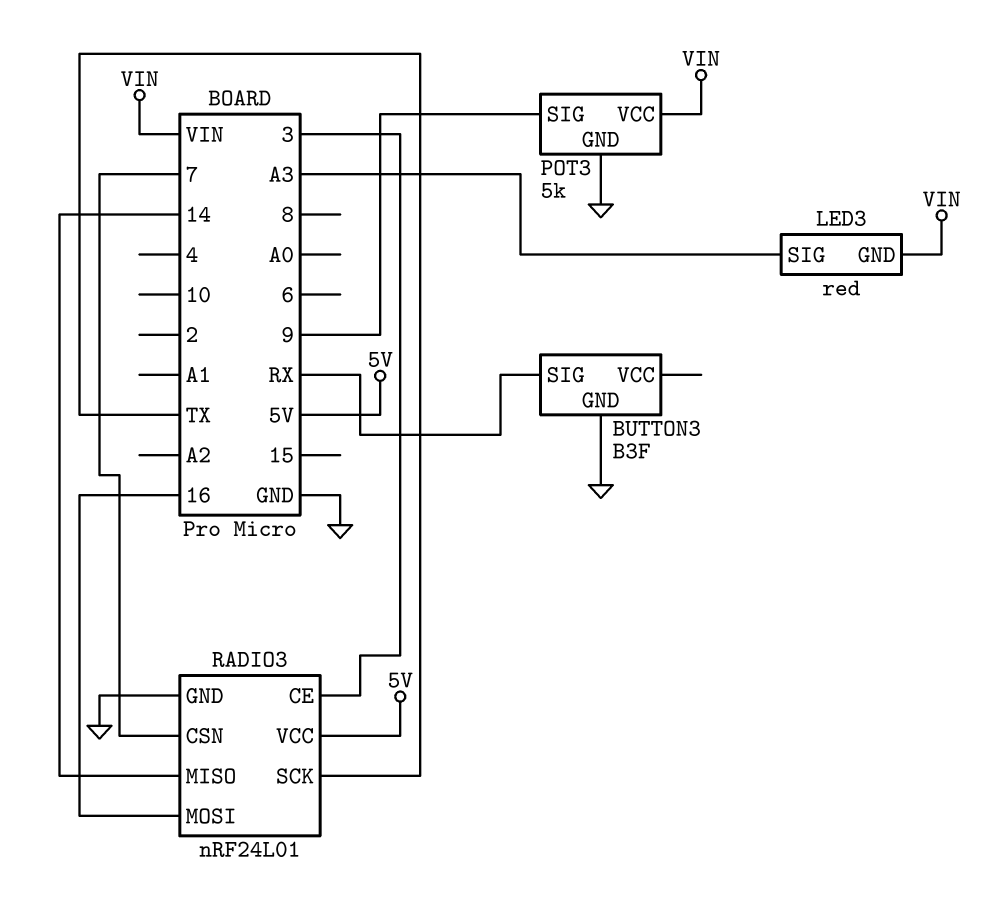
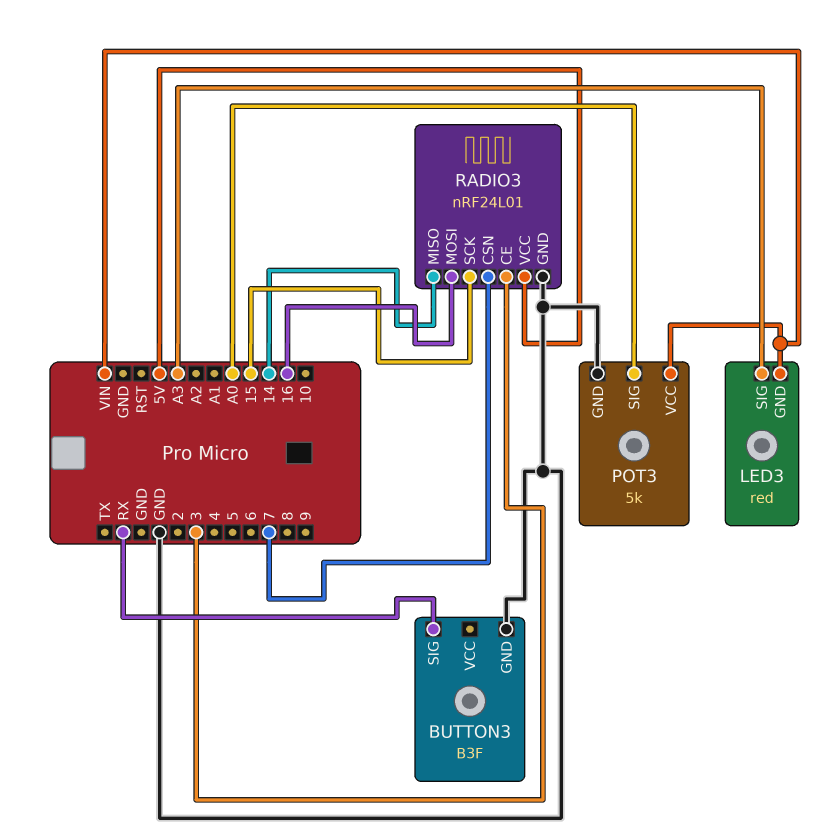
POT3 pin SIG: 9 -> A0
RADIO3 pin SCK: TX -> 15

